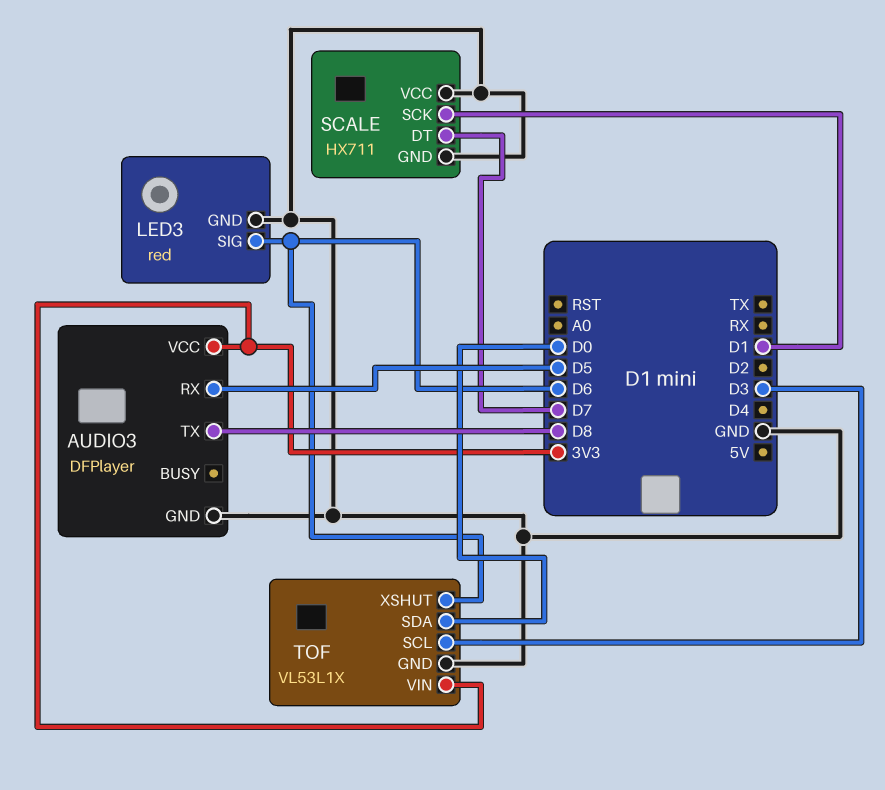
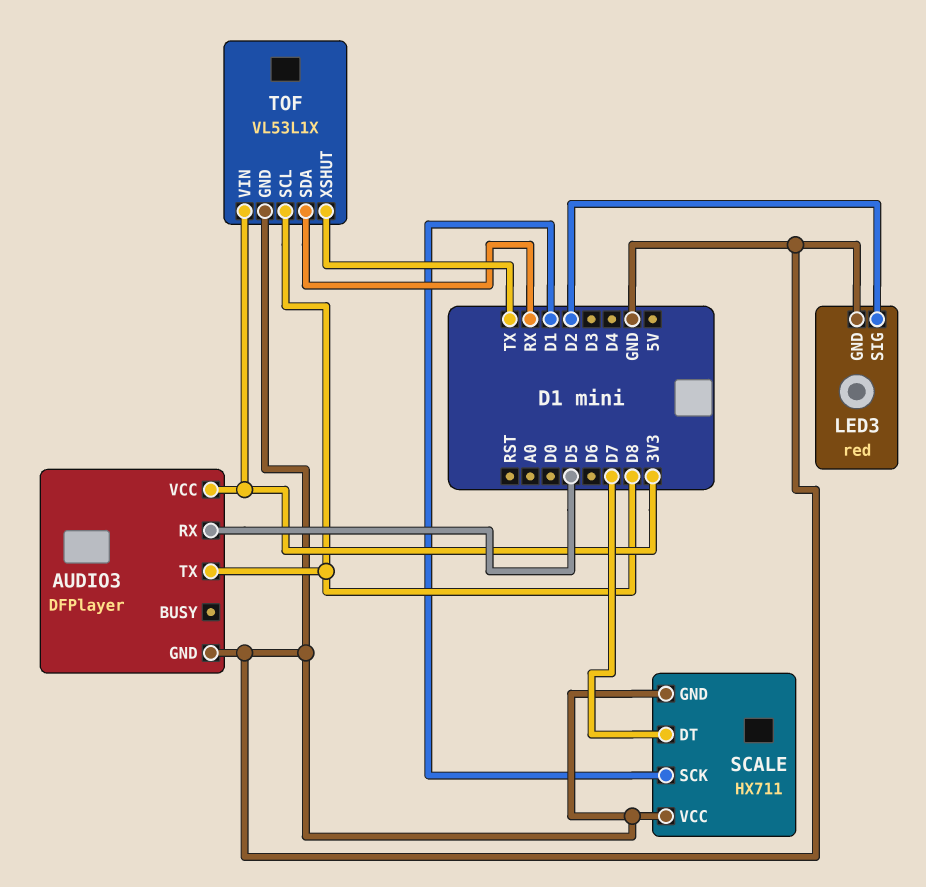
LED3 pin SIG: D6 -> D2
TOF pin SCL: D3 -> D8
TOF pin SDA: D0 -> RX
TOF pin XSHUT: D6 -> TX

